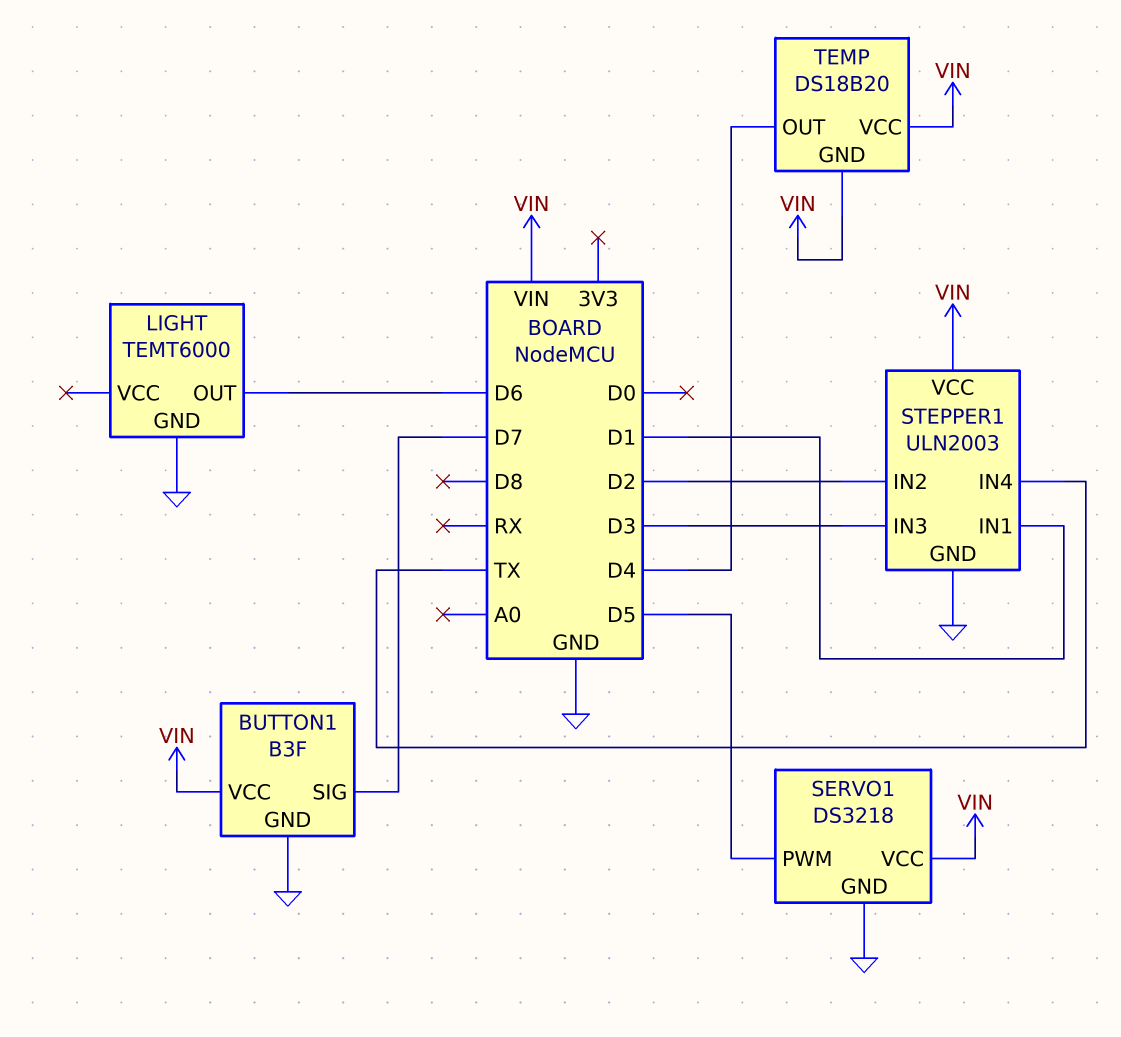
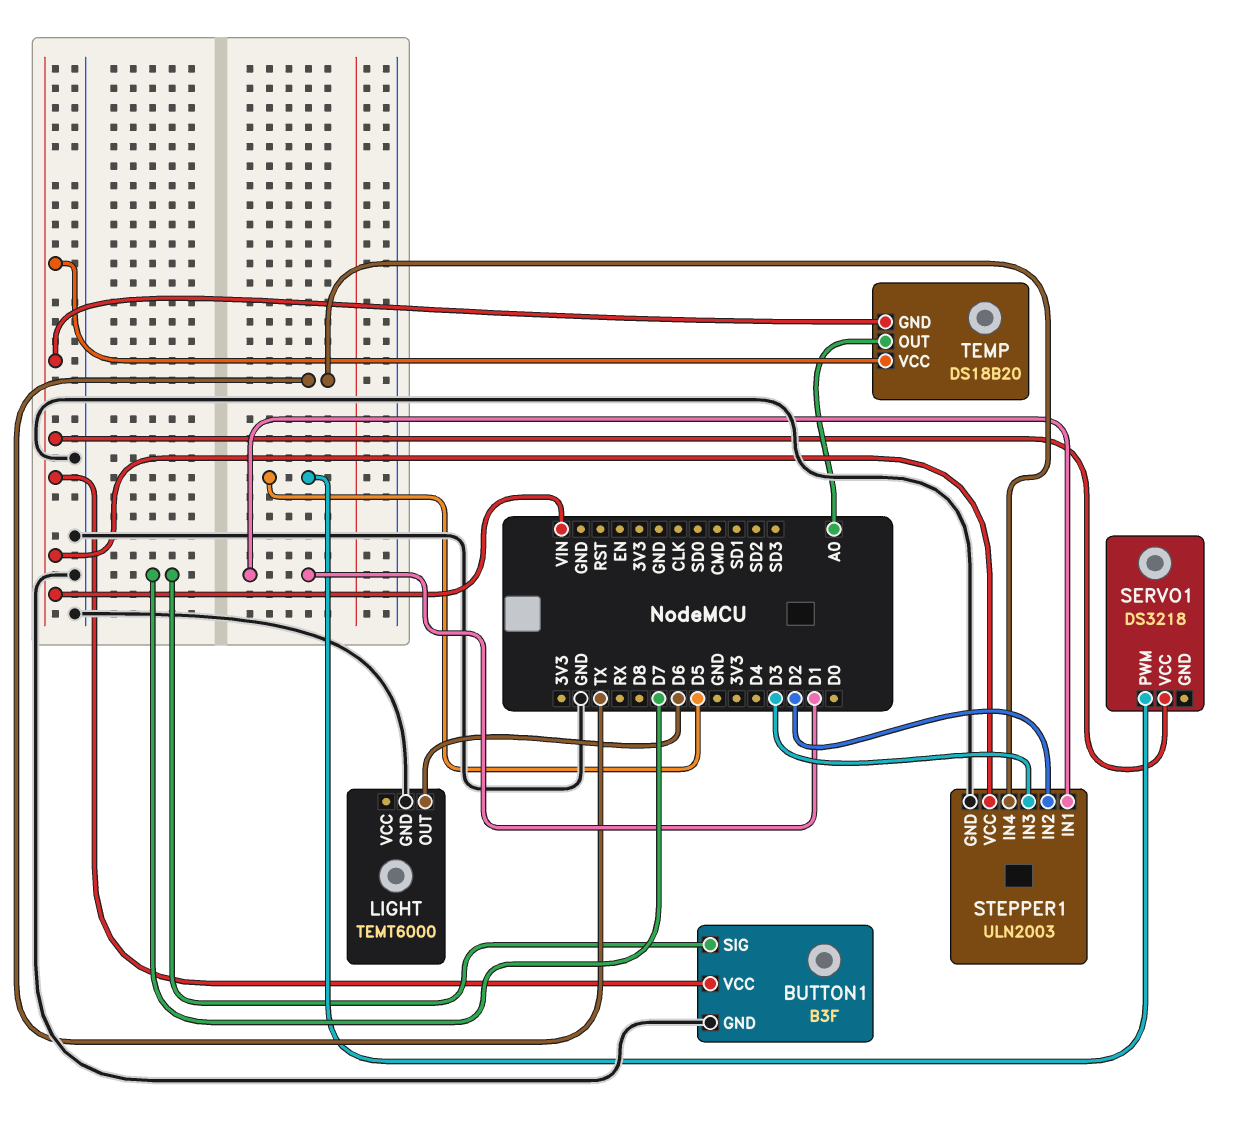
SERVO1 pin GND: GND -> none
TEMP pin OUT: D4 -> A0

